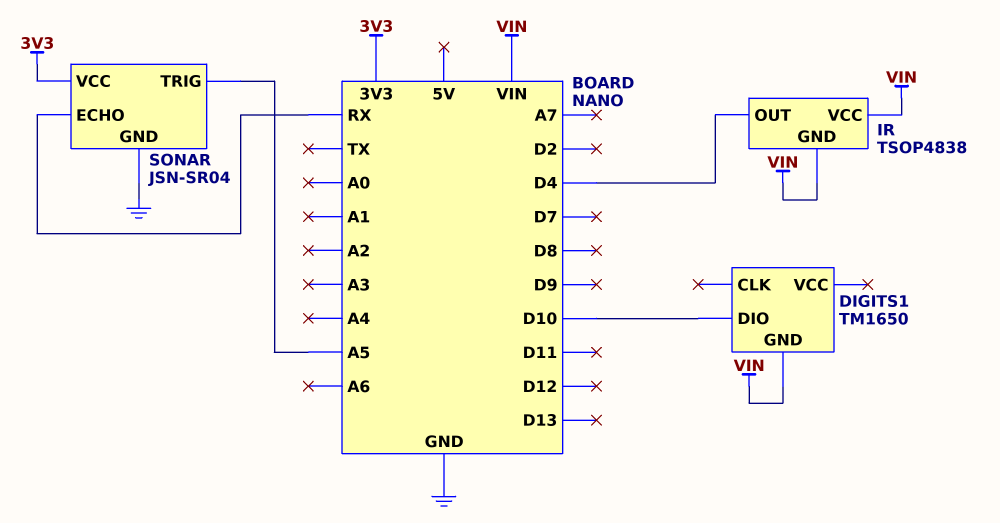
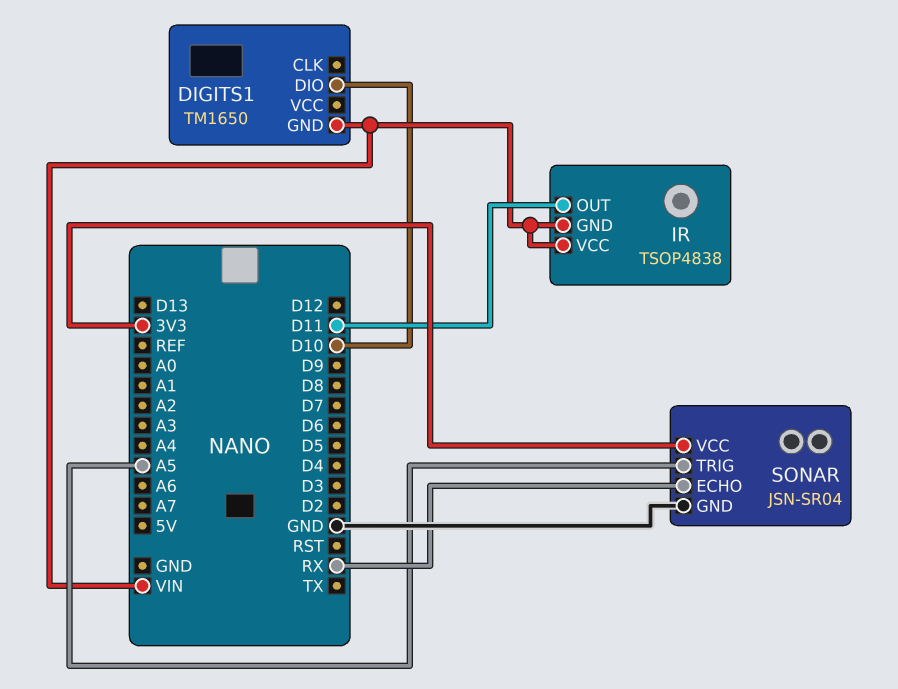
IR pin OUT: D4 -> D11

